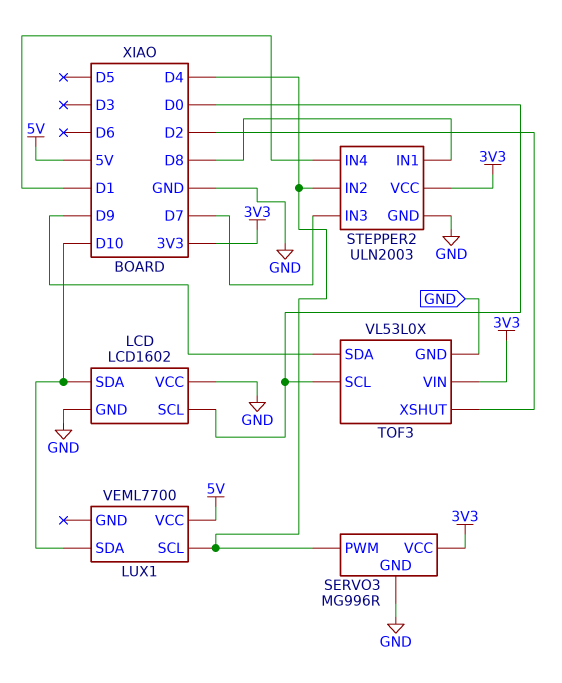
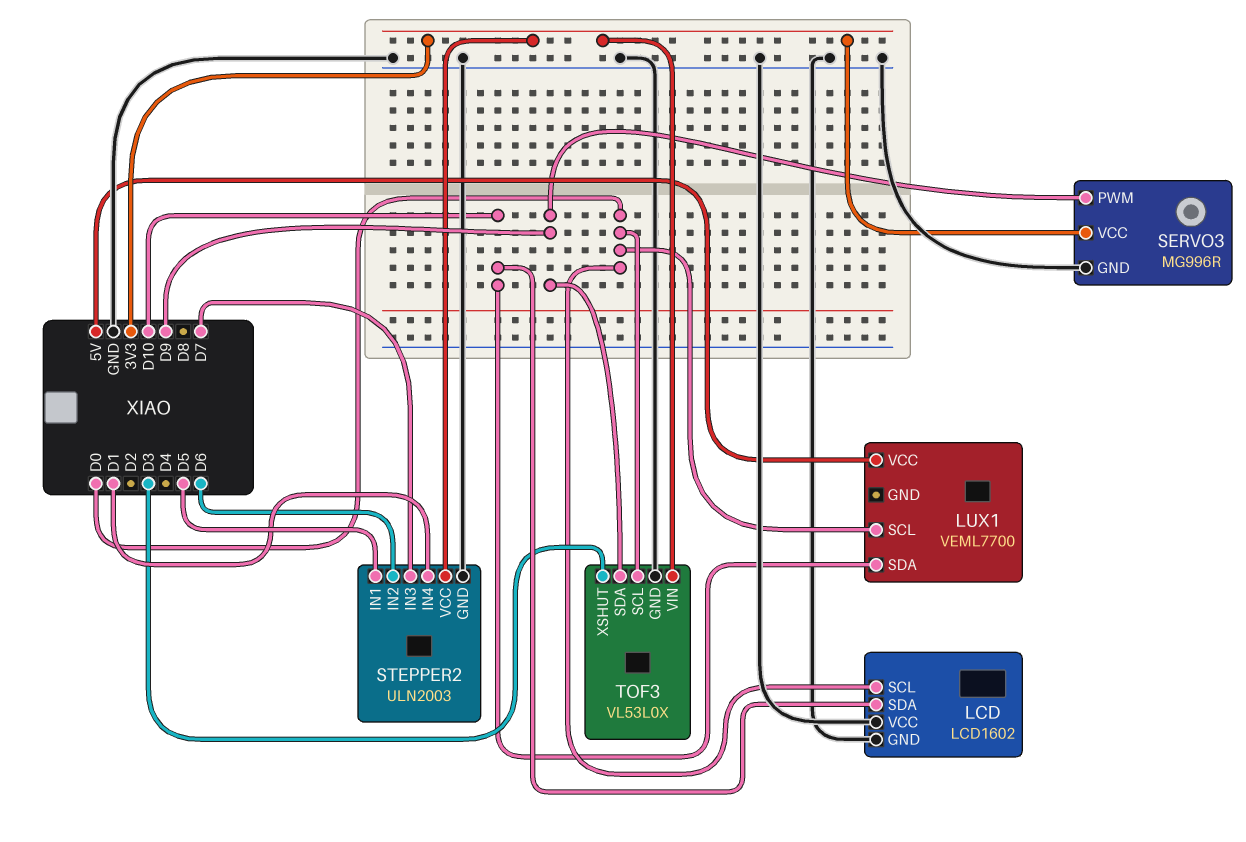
LUX1 pin SCL: D4 -> D0
SERVO3 pin PWM: D4 -> D9
STEPPER2 pin IN1: D8 -> D5
STEPPER2 pin IN2: D4 -> D6
TOF3 pin XSHUT: D2 -> D3

